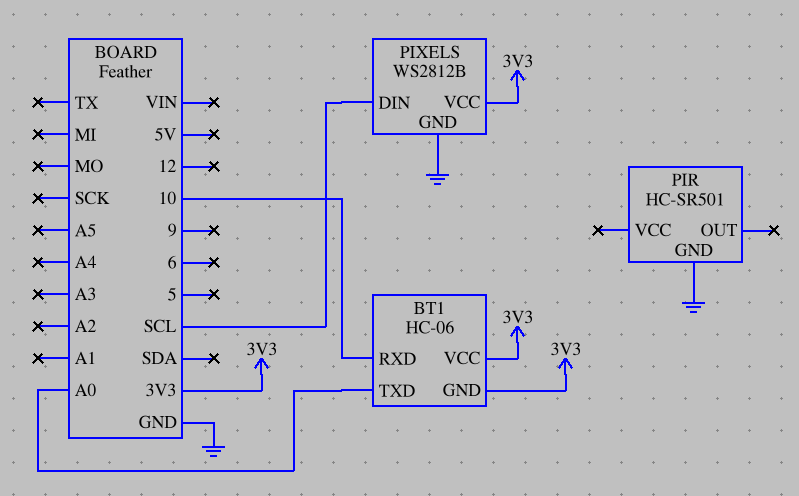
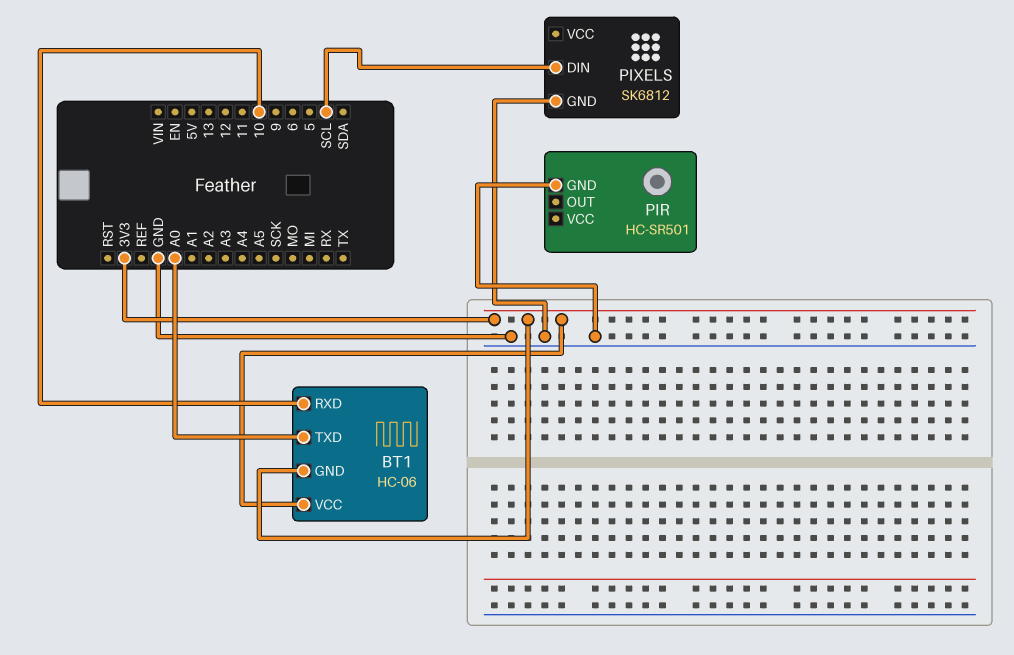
PIXELS: WS2812B -> SK6812
PIXELS pin VCC: 3V3 -> none

